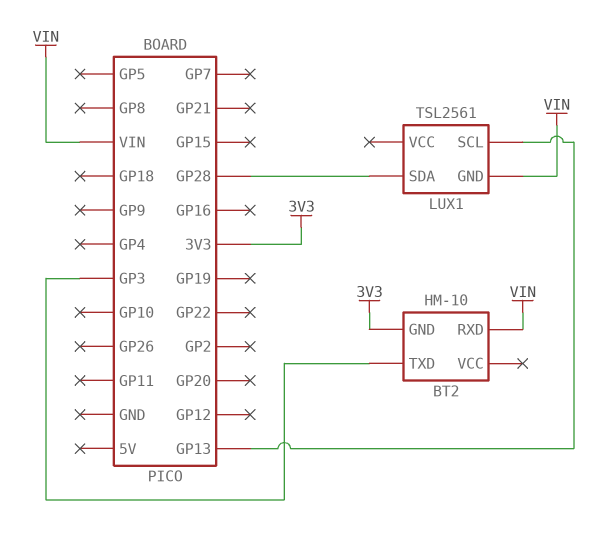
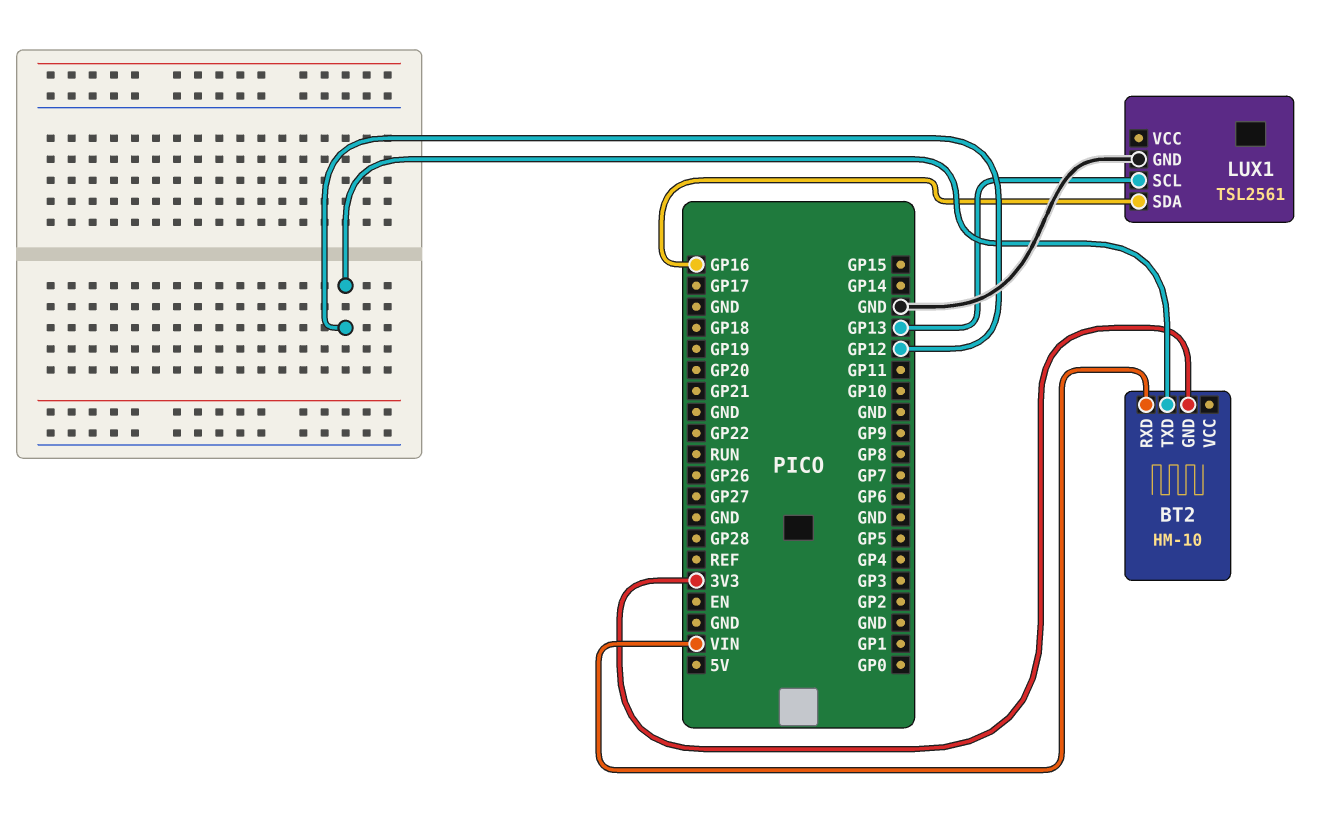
BT2 pin TXD: GP3 -> GP12
LUX1 pin GND: VIN -> GND
LUX1 pin SDA: GP28 -> GP16

